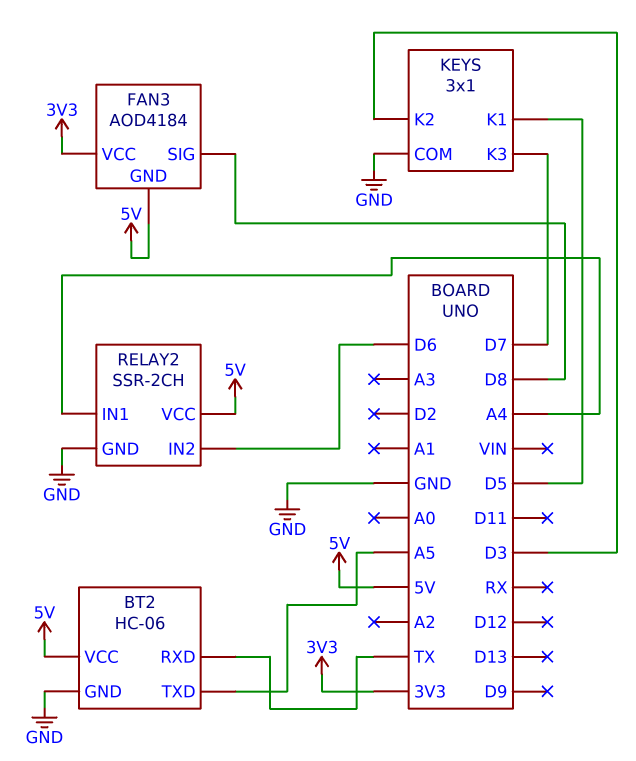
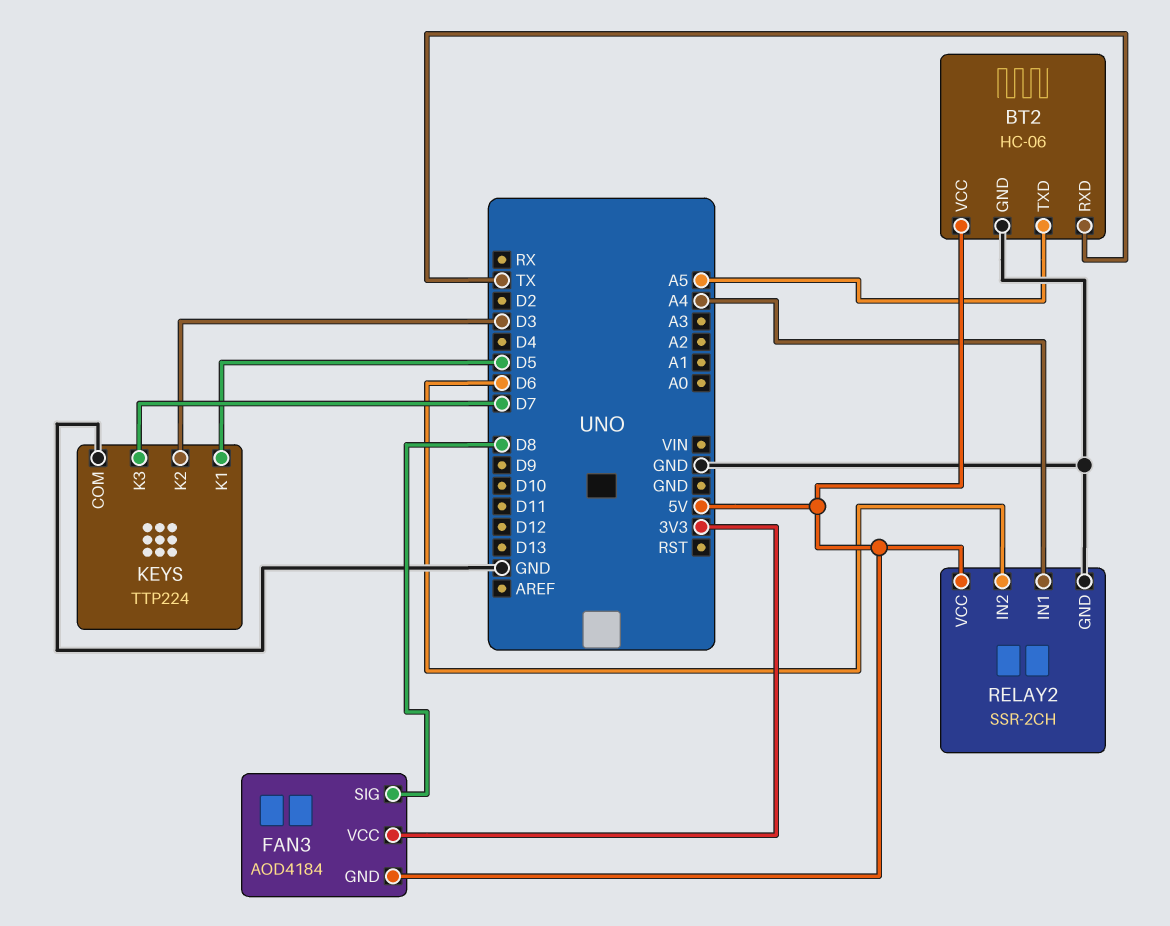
KEYS: 3x1 -> TTP224

